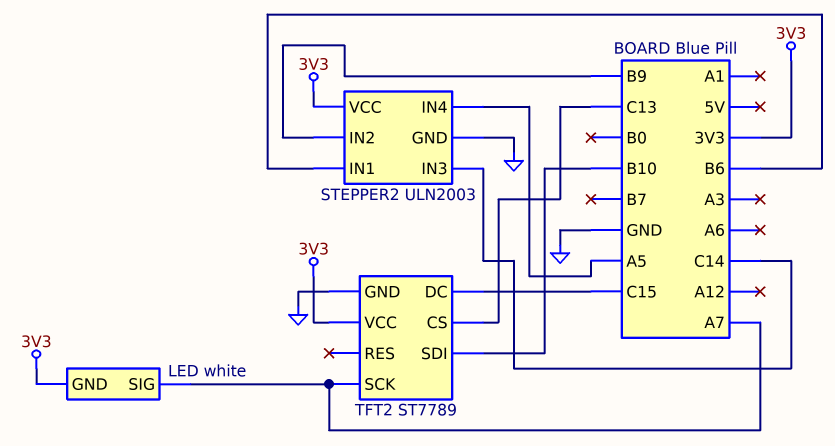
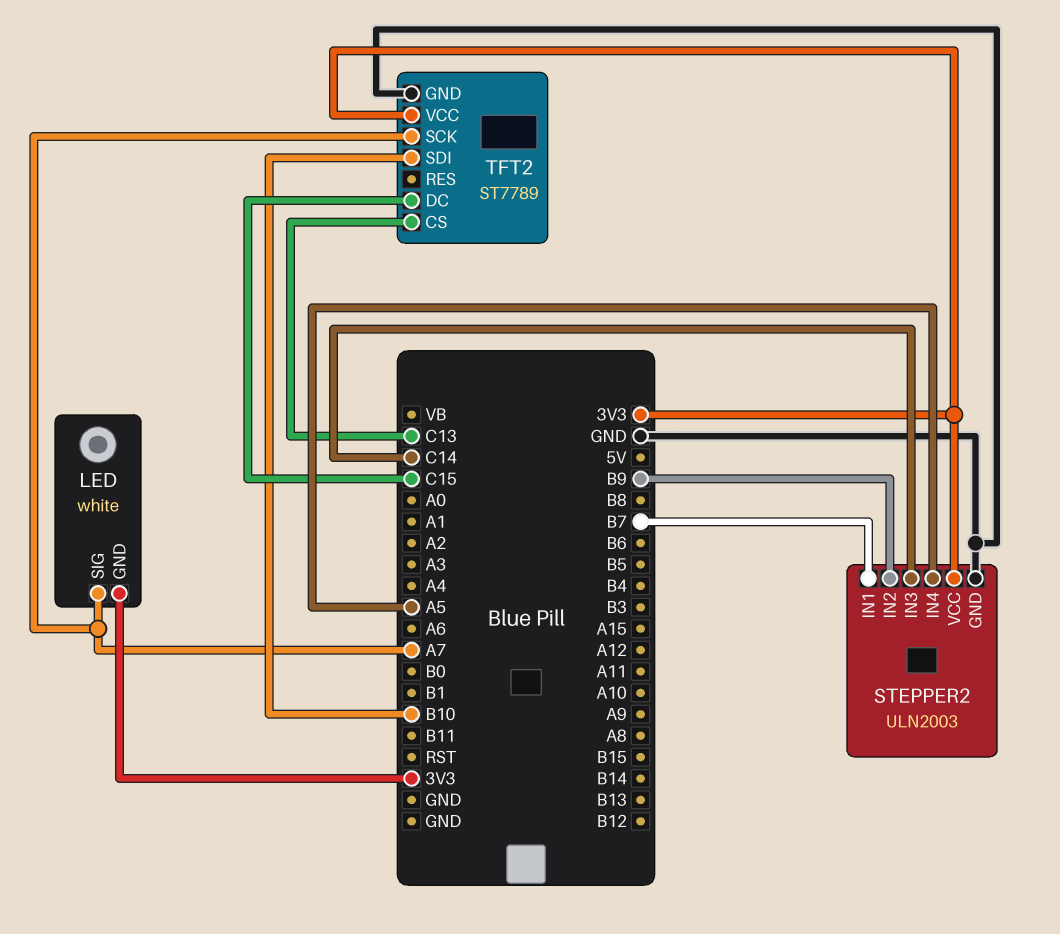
STEPPER2 pin IN1: B6 -> B7

